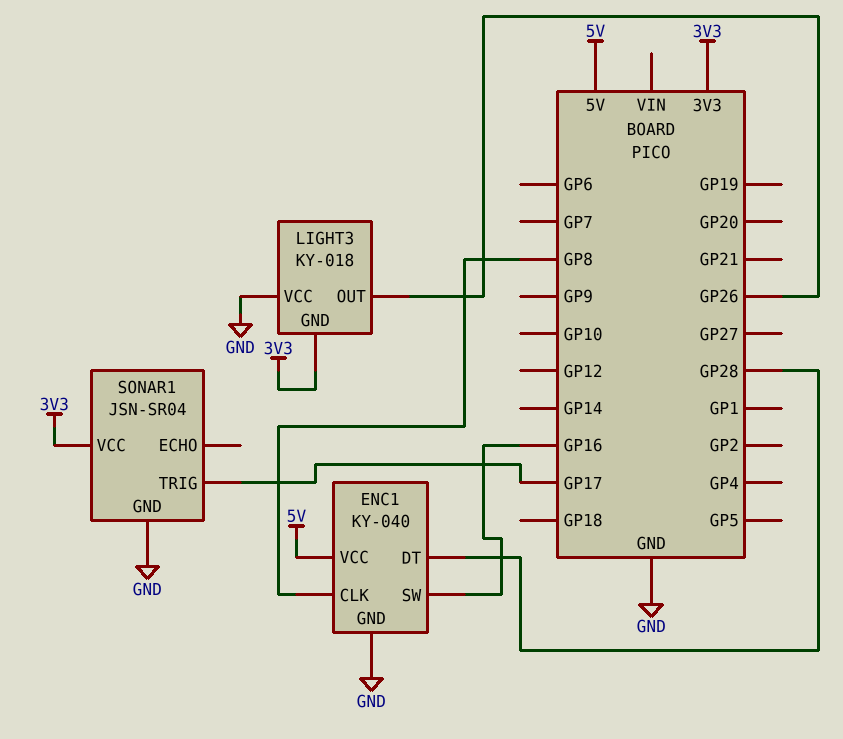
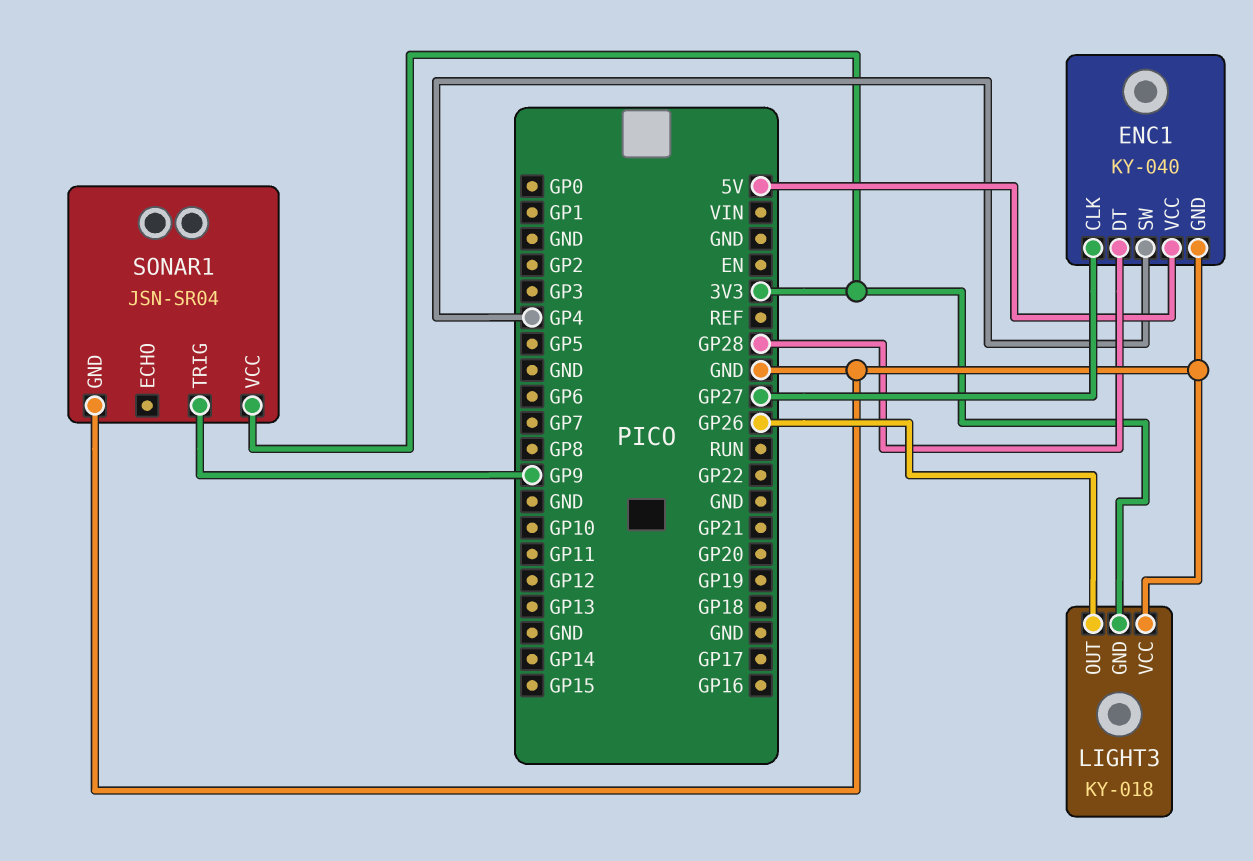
ENC1 pin CLK: GP8 -> GP27
ENC1 pin SW: GP16 -> GP4
SONAR1 pin TRIG: GP17 -> GP9

